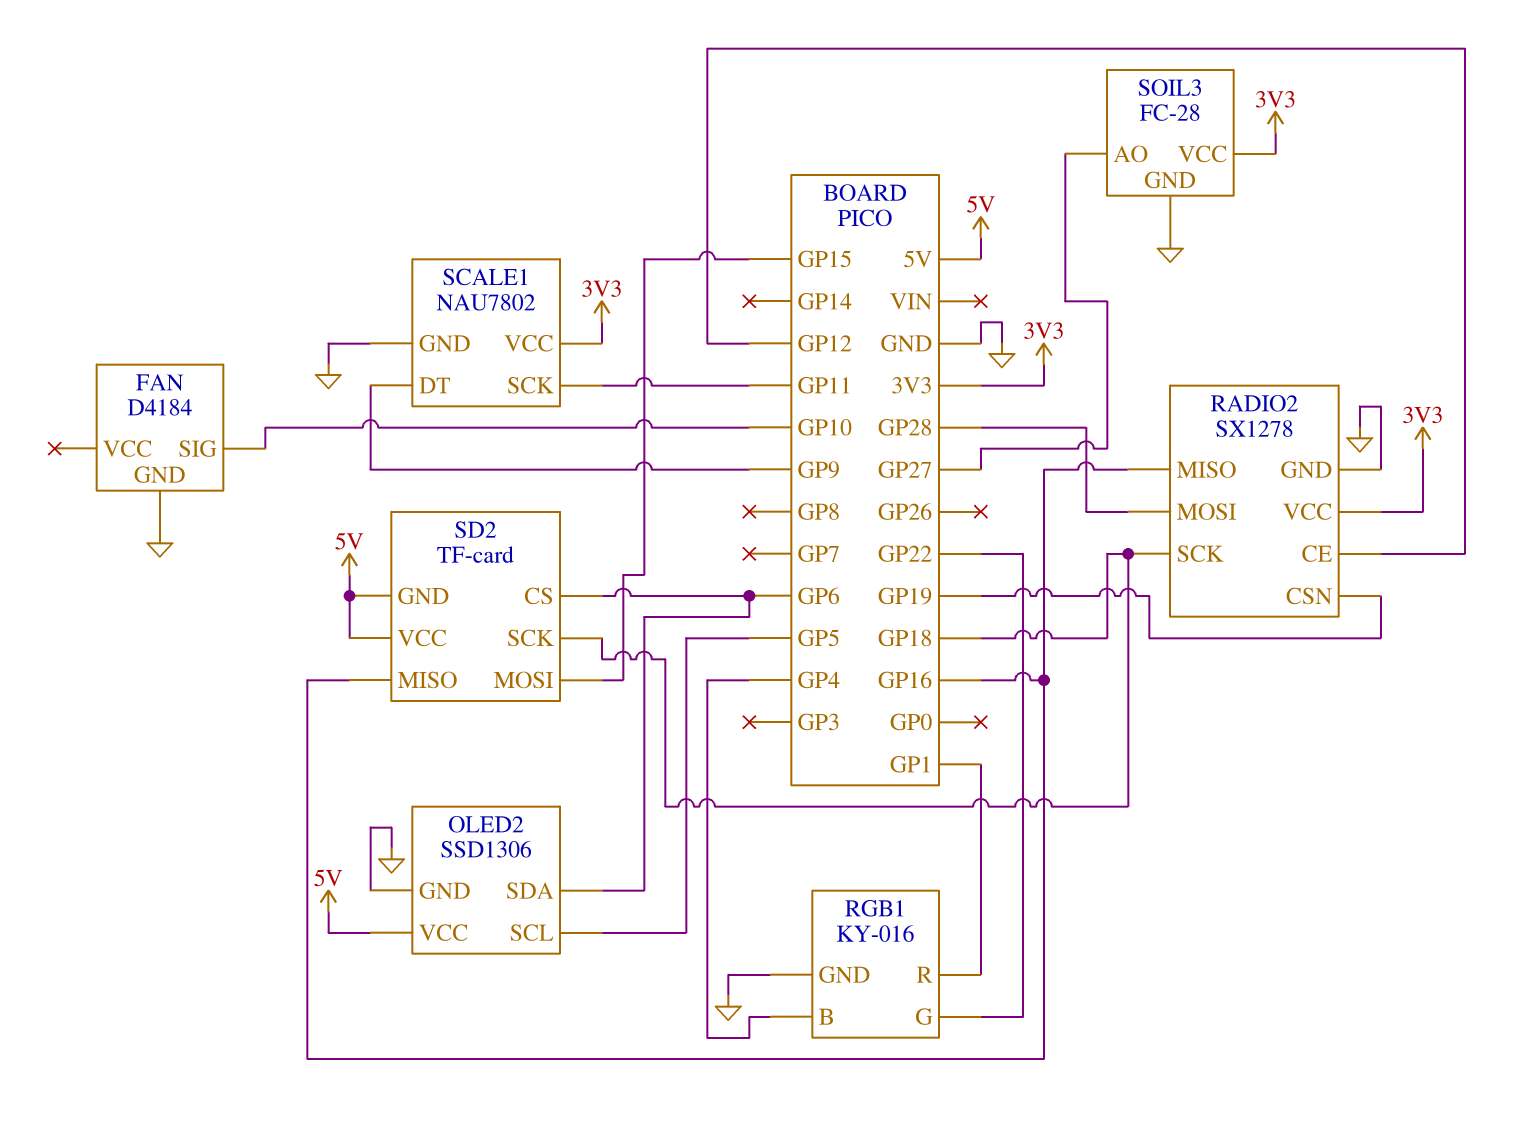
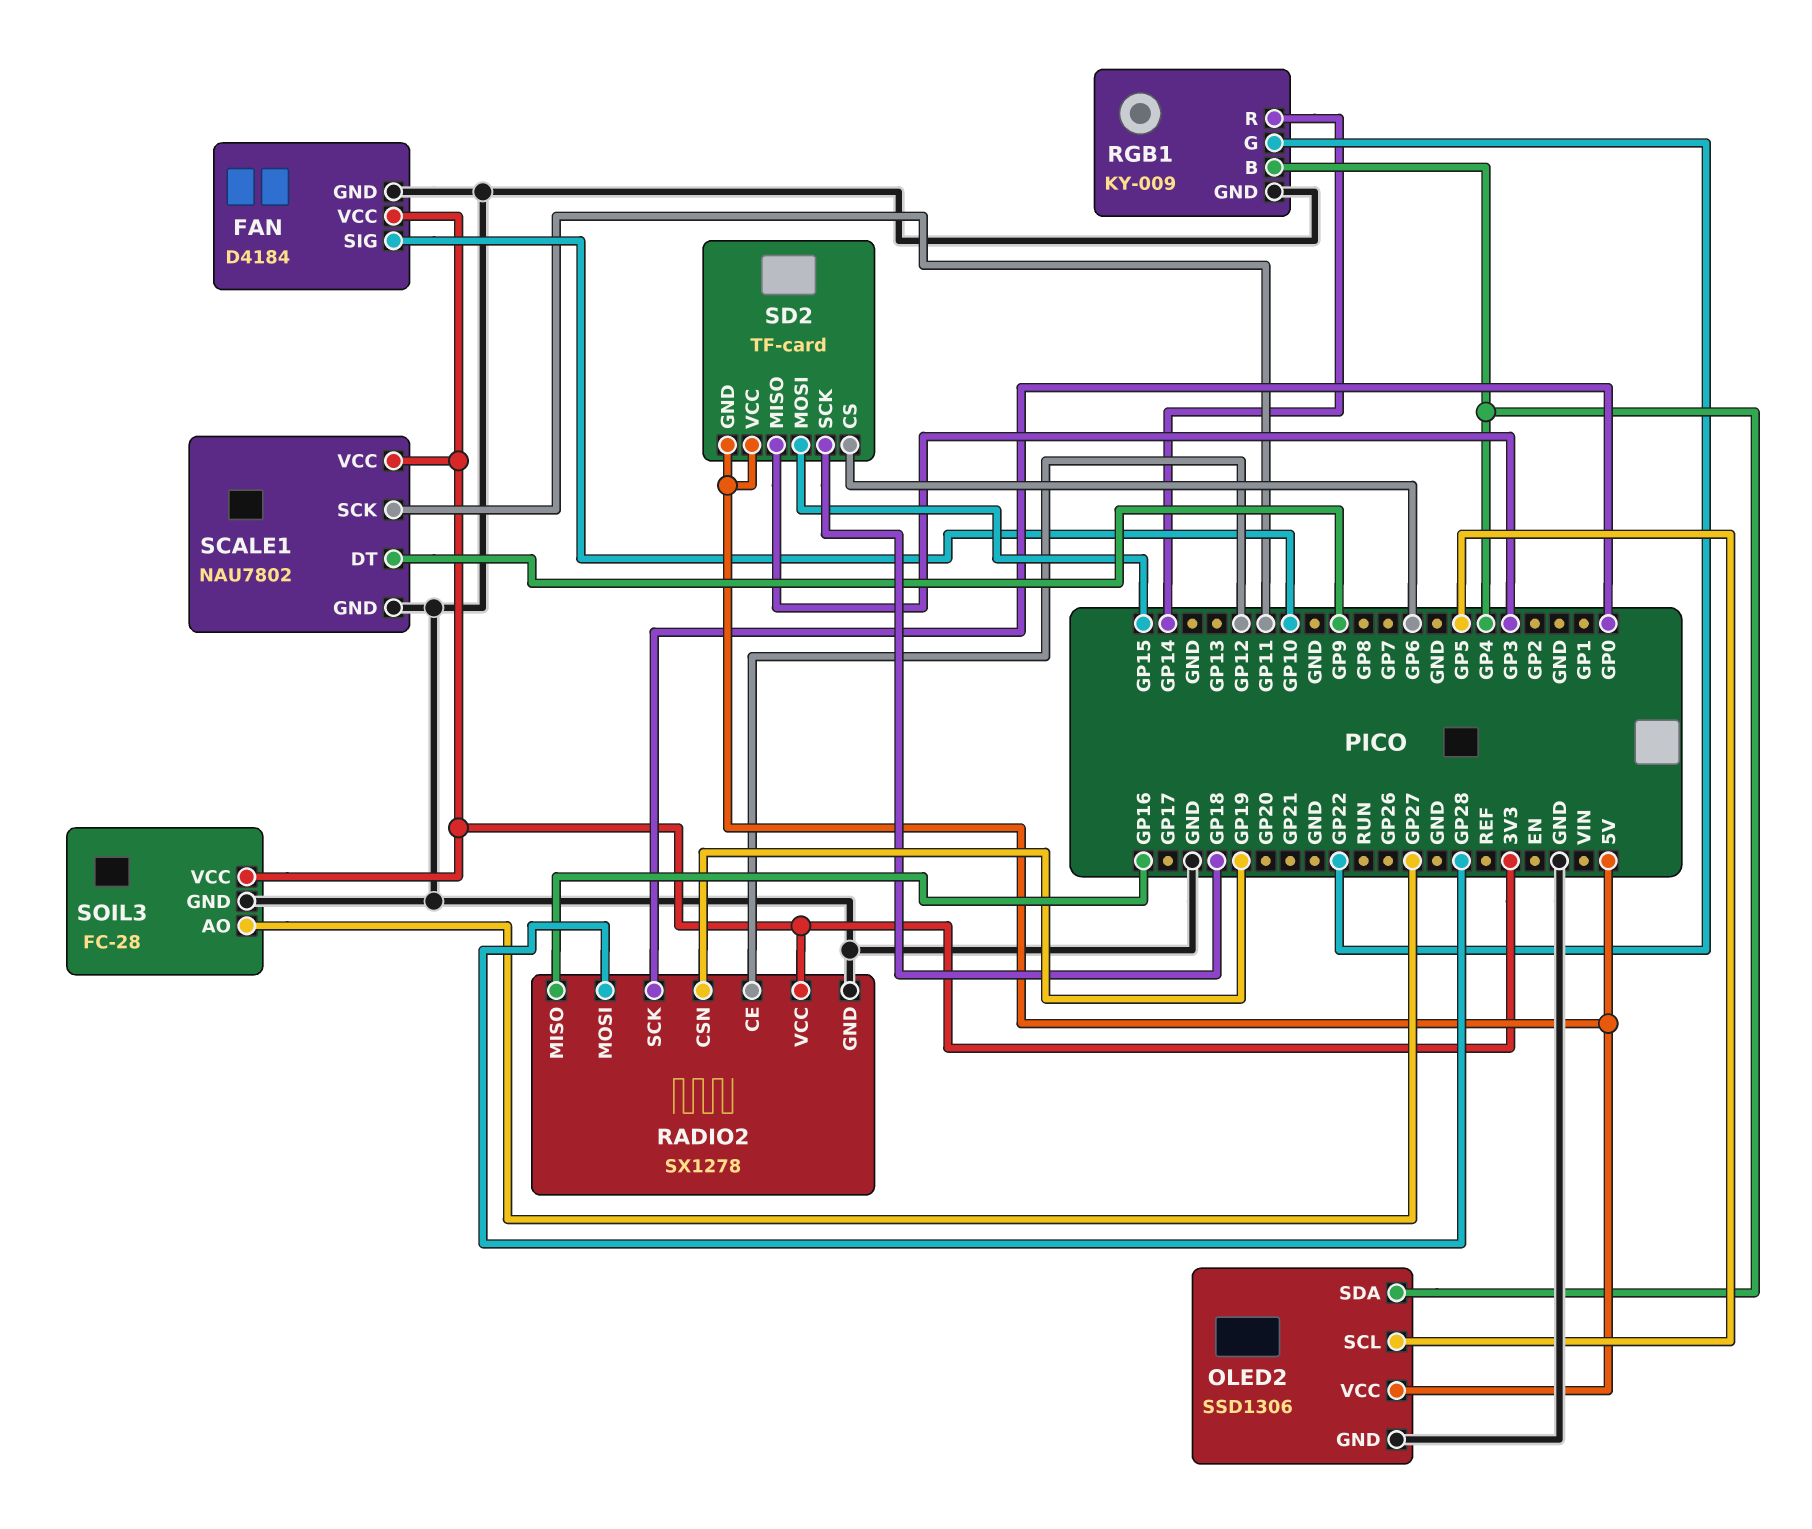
FAN pin VCC: none -> 3V3
OLED2 pin SDA: GP6 -> GP4
RADIO2 pin SCK: GP18 -> GP0
RGB1: KY-016 -> KY-009
RGB1 pin R: GP1 -> GP14
SD2 pin MISO: GP16 -> GP3

